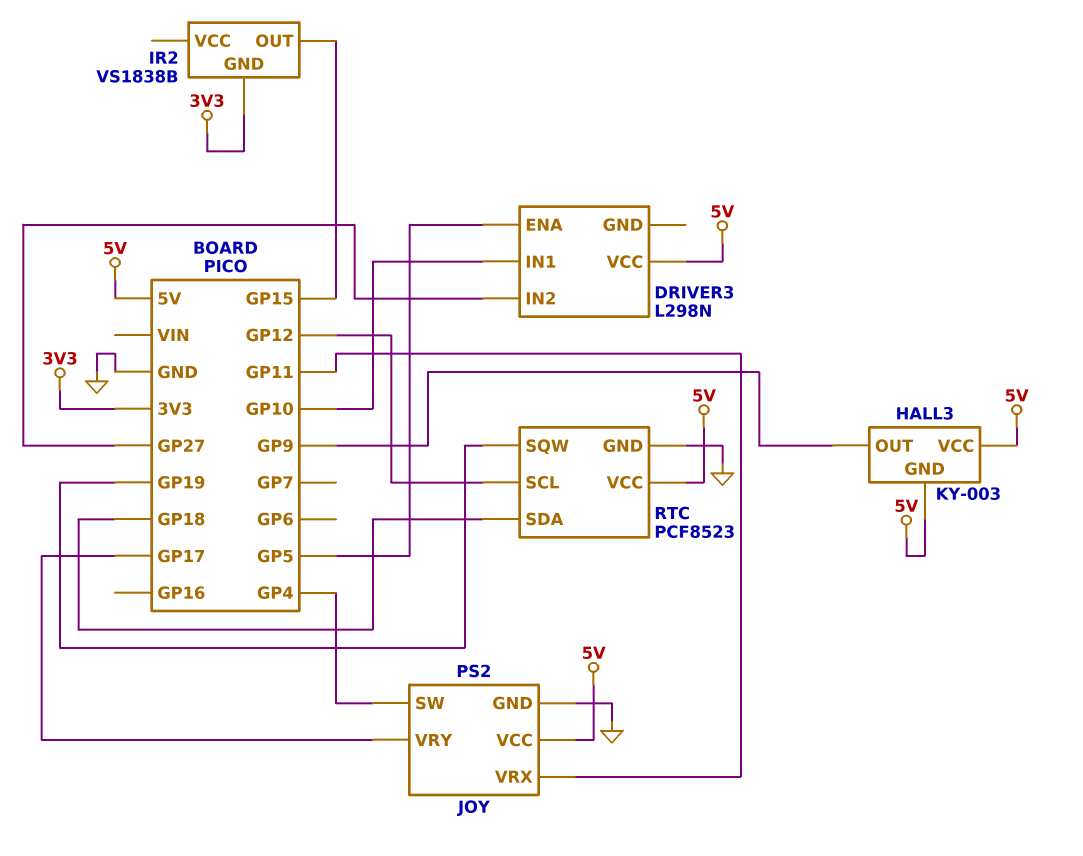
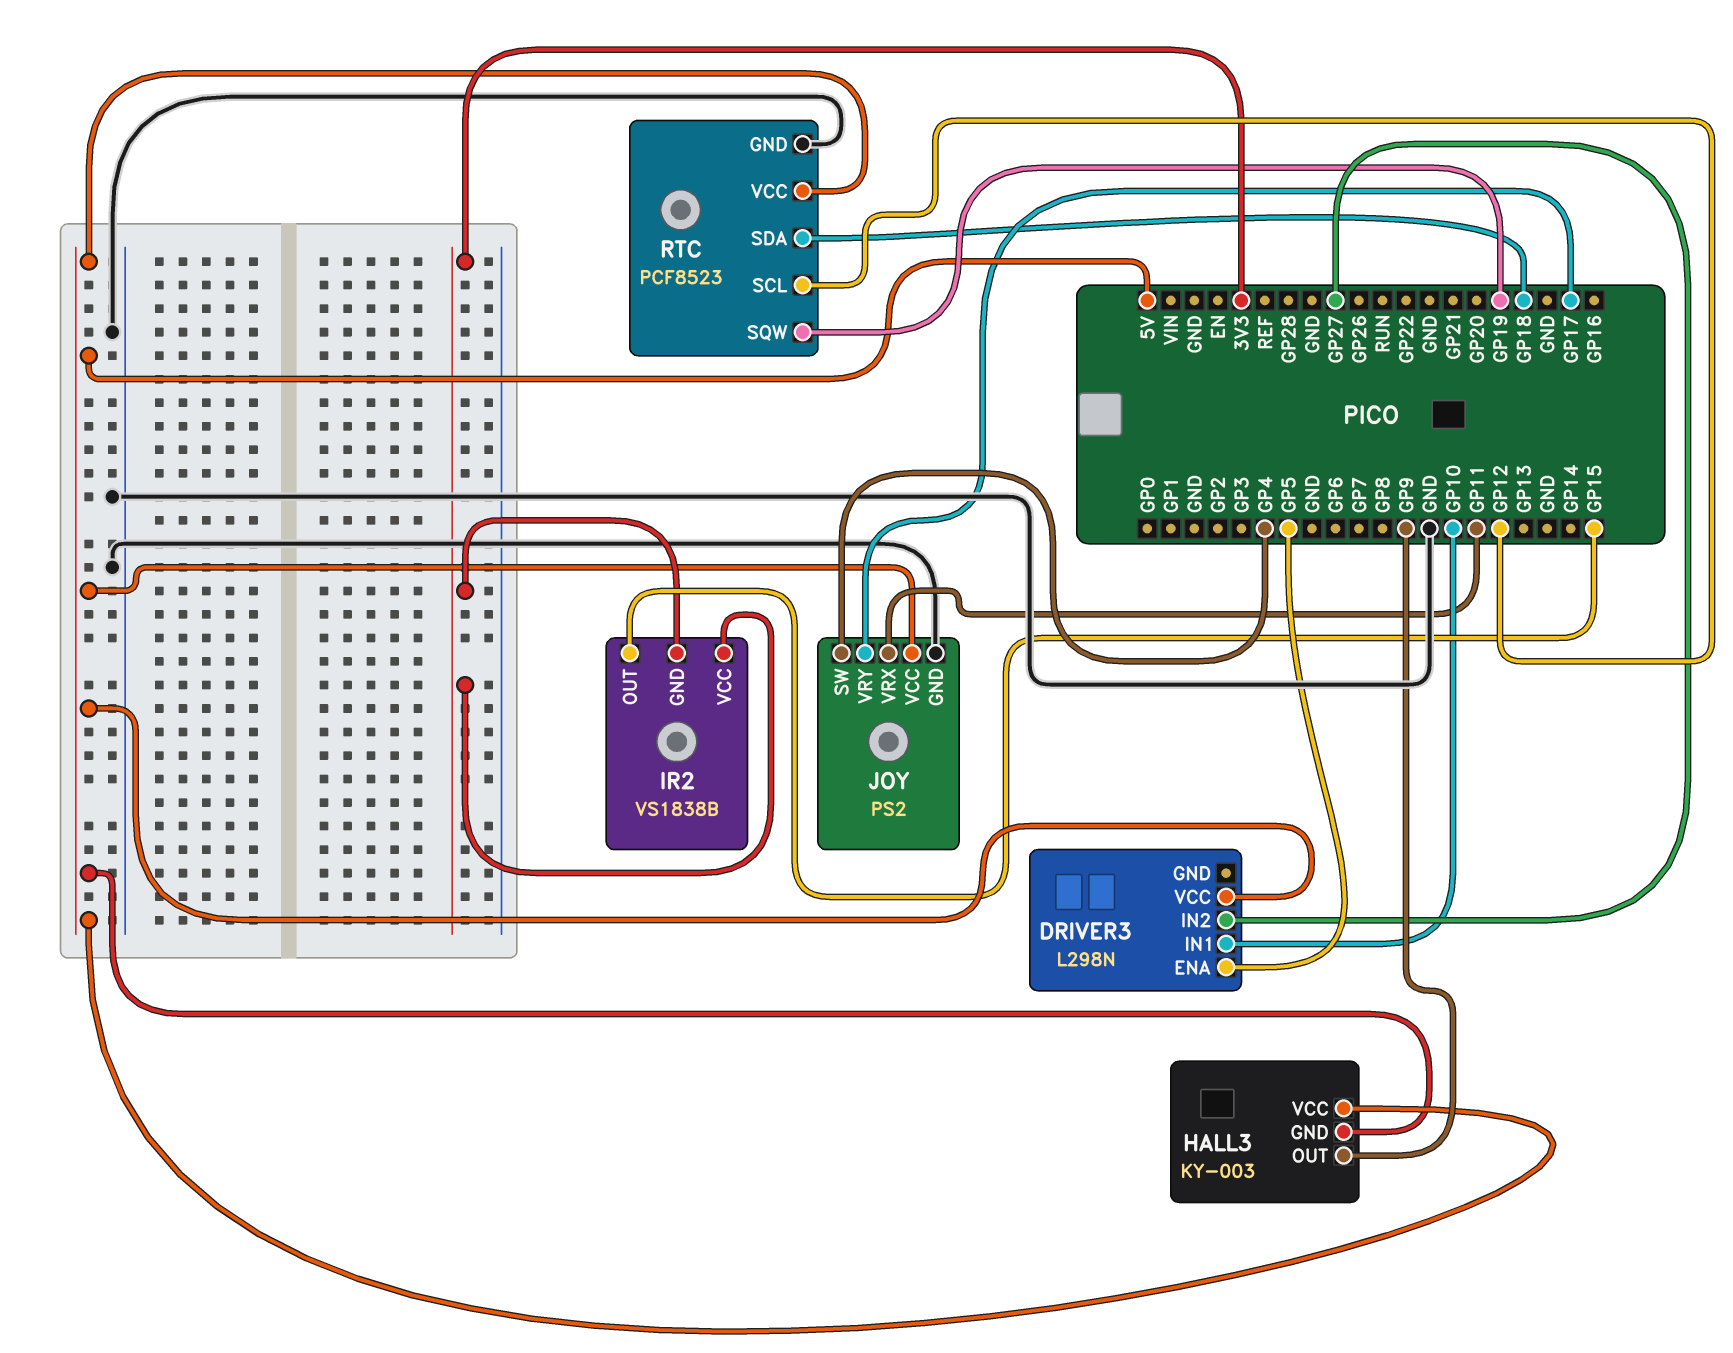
IR2 pin VCC: none -> 3V3

